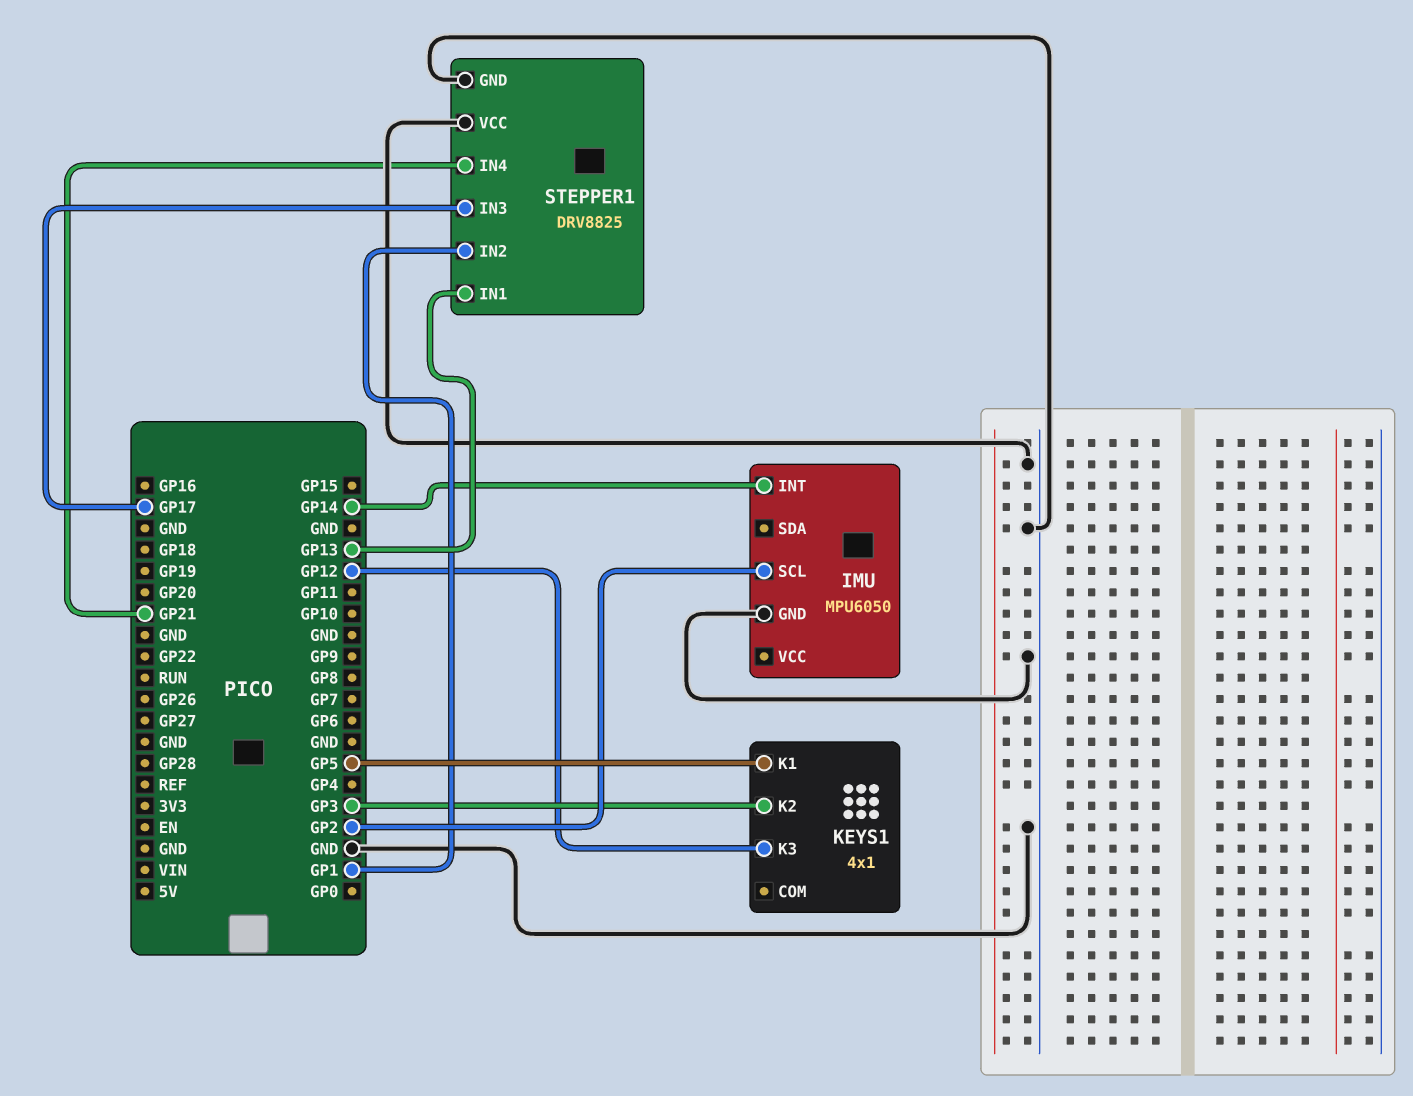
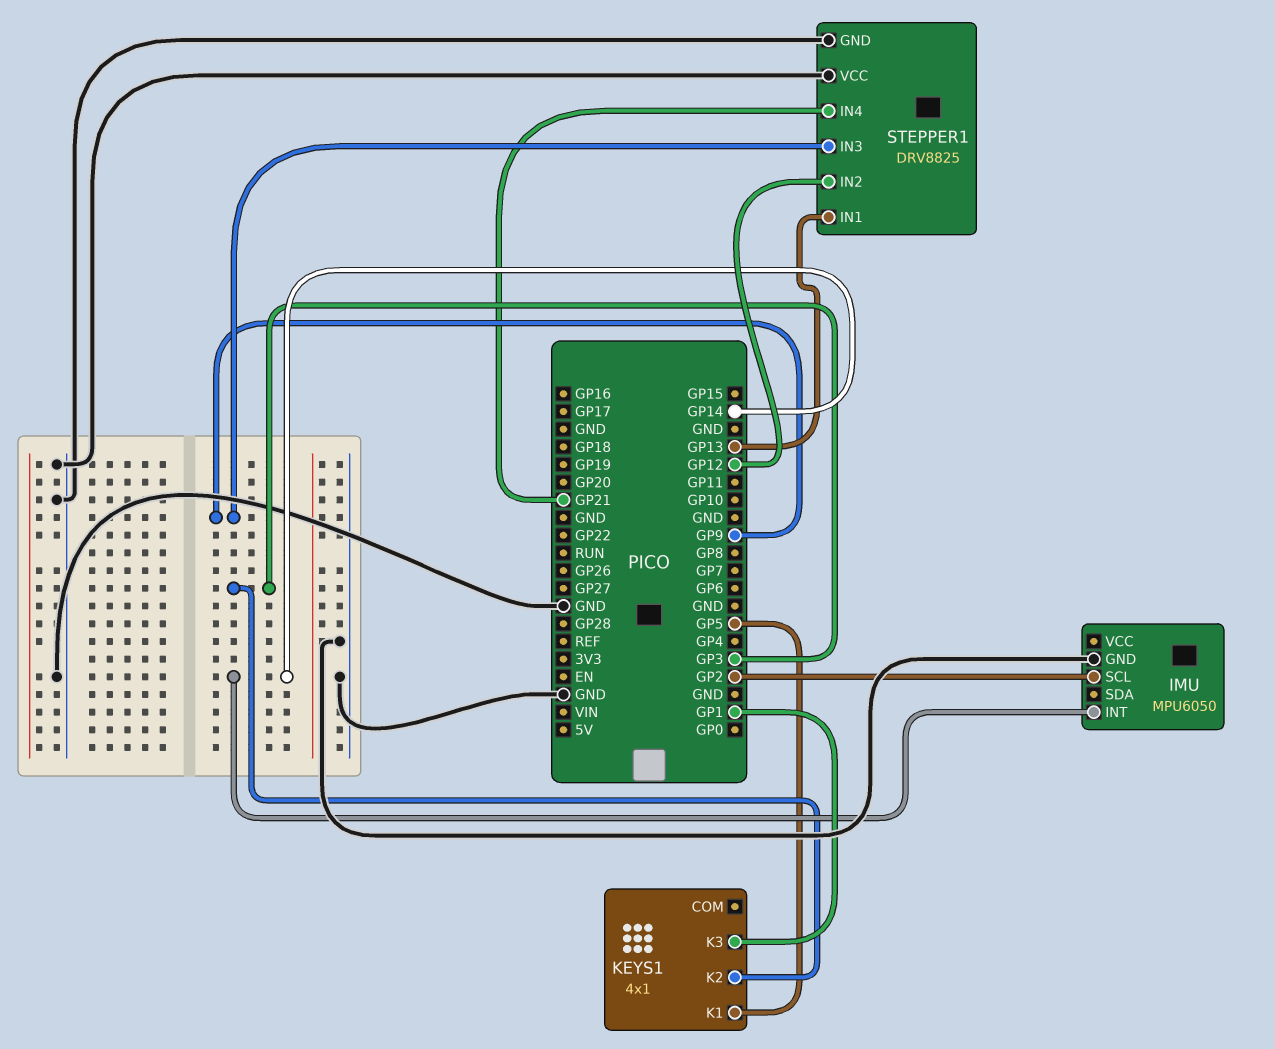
KEYS1 pin K3: GP12 -> GP1
STEPPER1 pin IN2: GP1 -> GP12
STEPPER1 pin IN3: GP17 -> GP9

